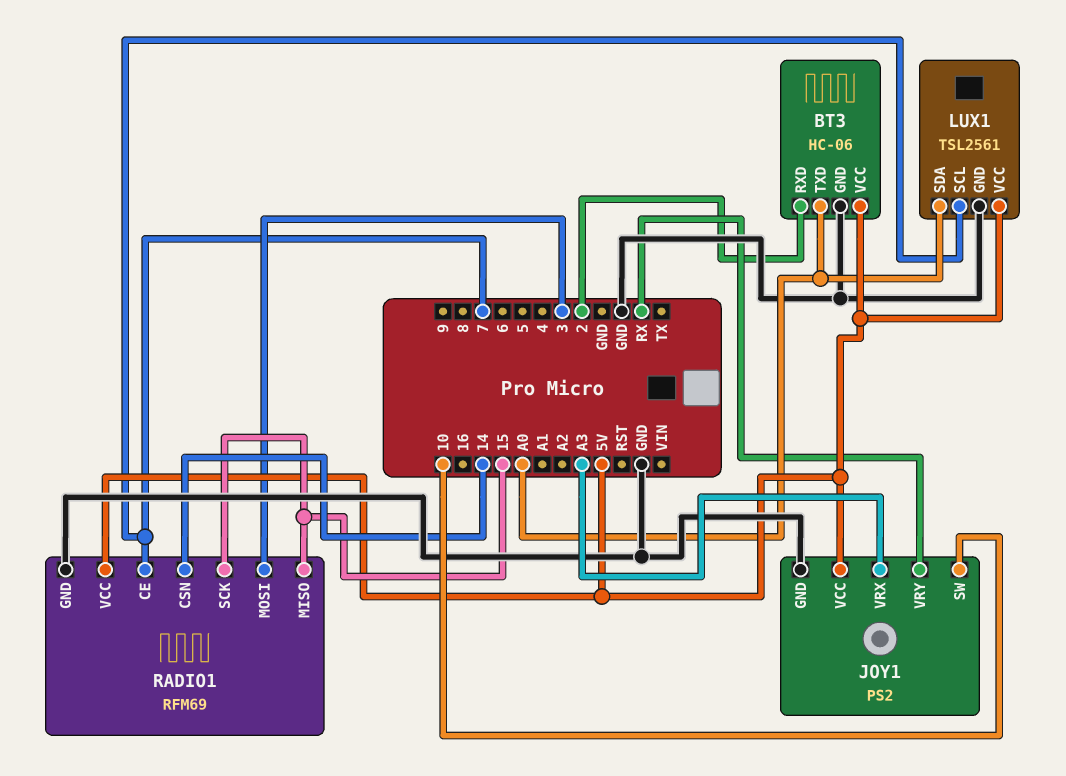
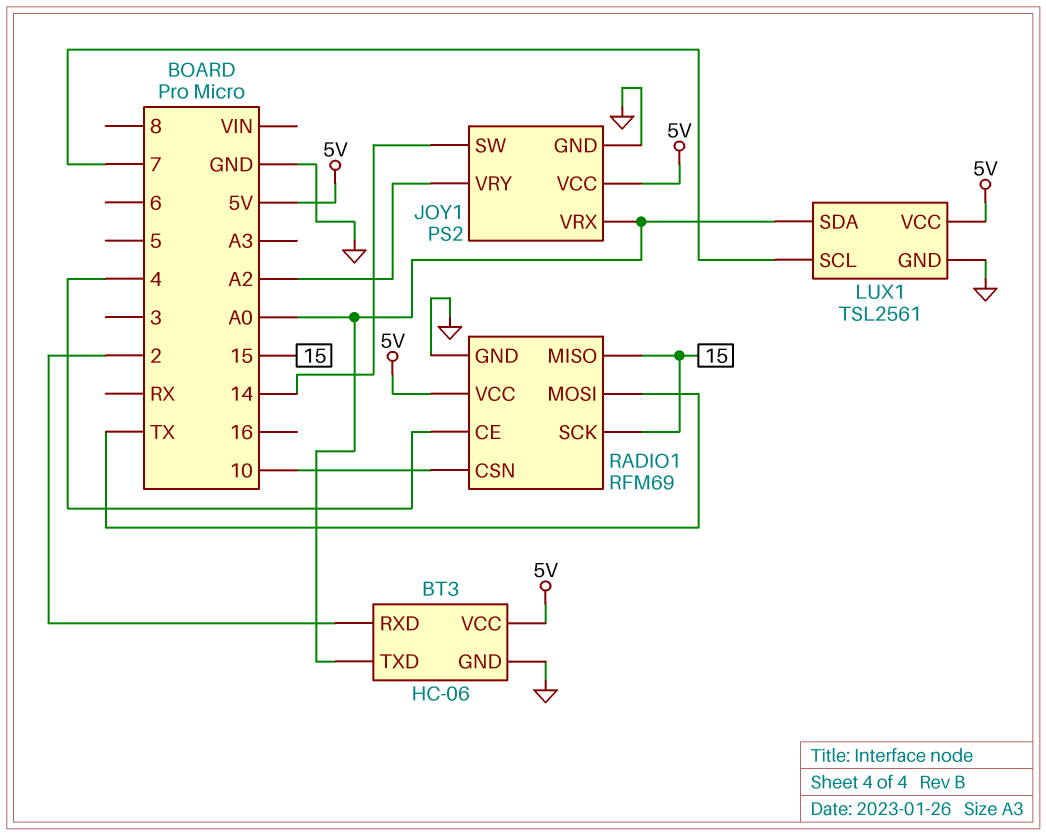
JOY1 pin SW: 10 -> 14
JOY1 pin VRX: A3 -> A0
JOY1 pin VRY: RX -> A2
RADIO1 pin CE: 7 -> 4
RADIO1 pin CSN: 14 -> 10
RADIO1 pin MOSI: 3 -> TX

